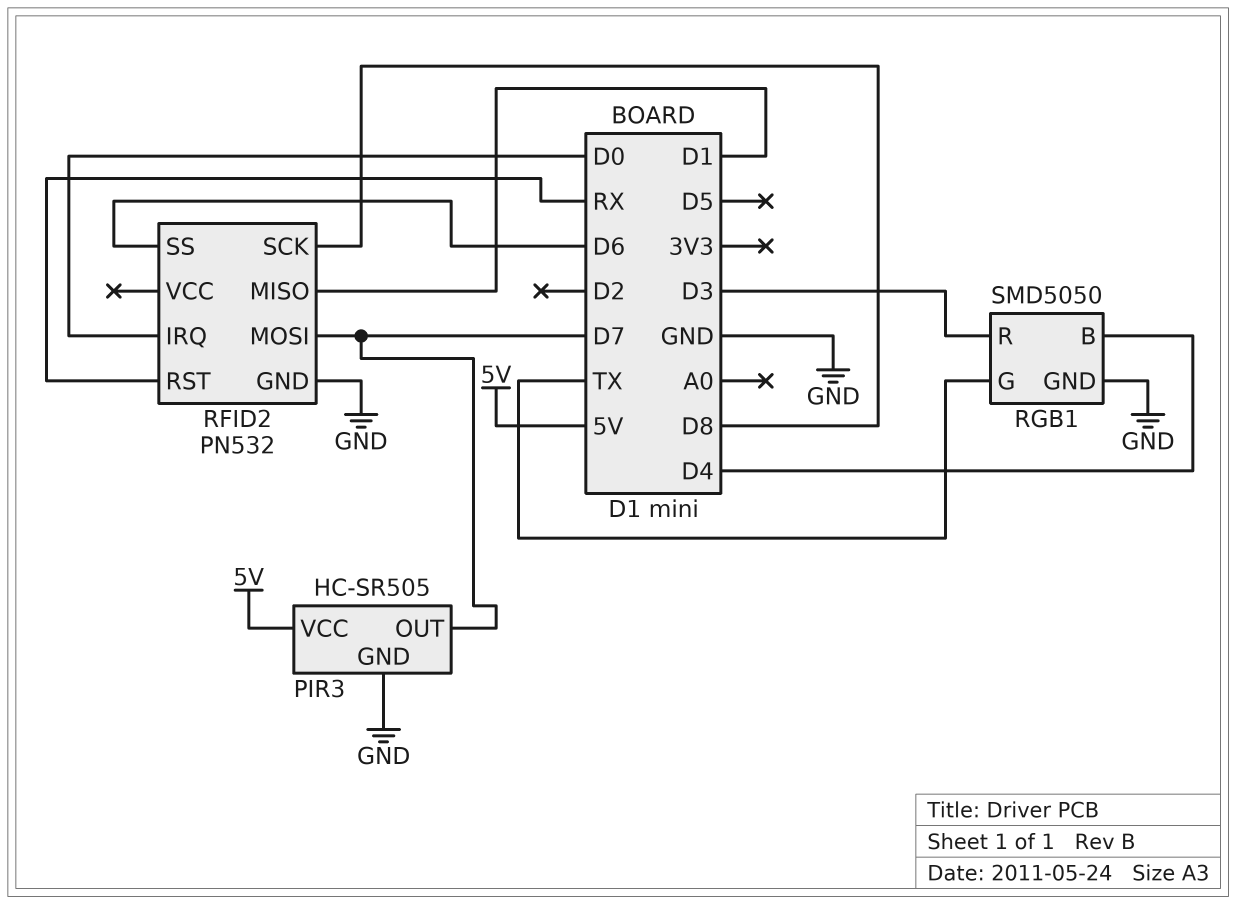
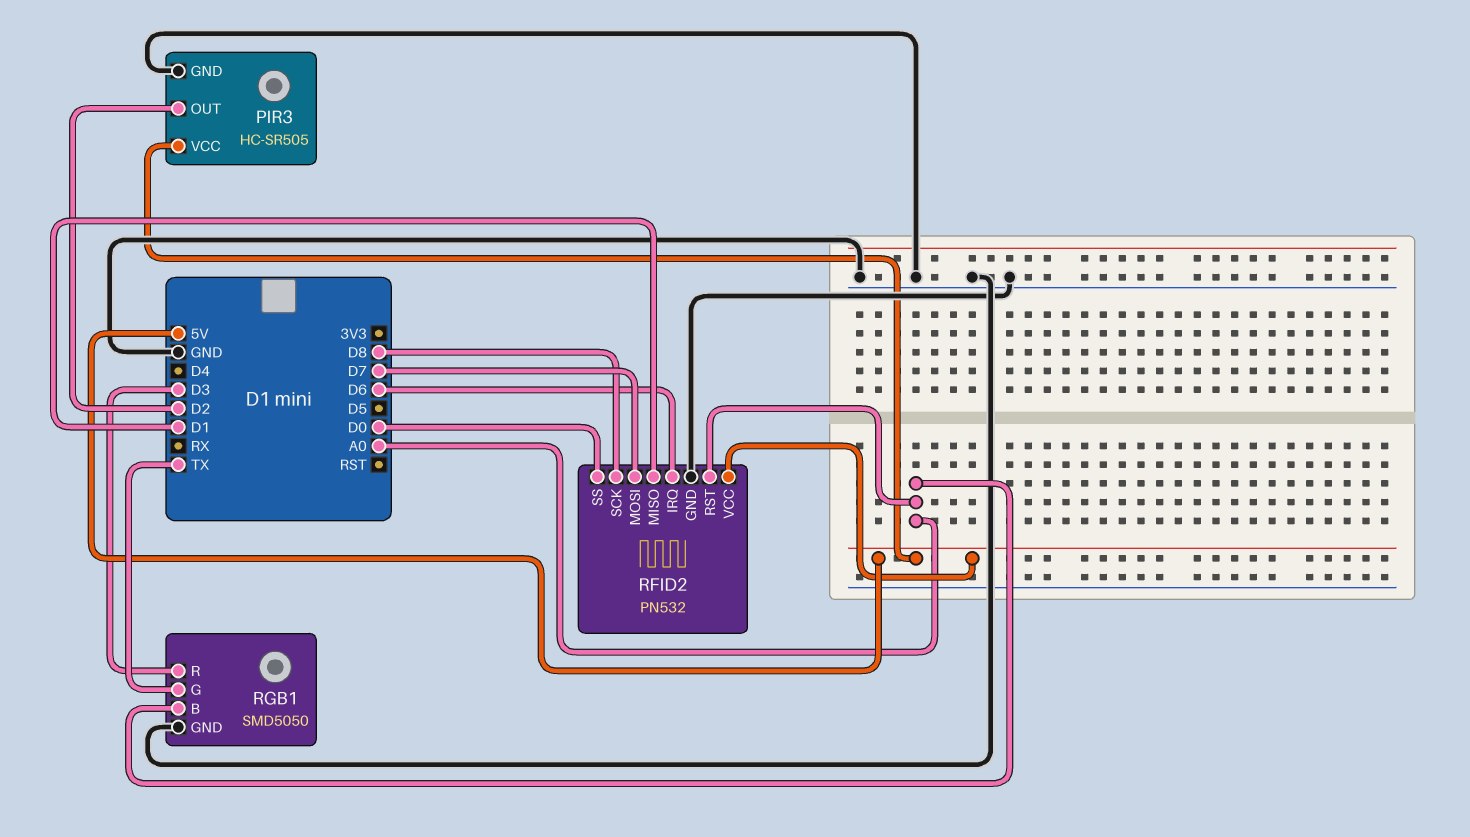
PIR3 pin OUT: D7 -> D2
RFID2 pin IRQ: D0 -> D6
RFID2 pin RST: RX -> A0
RFID2 pin SS: D6 -> D0
RFID2 pin VCC: none -> 5V
RGB1 pin B: D4 -> A0

